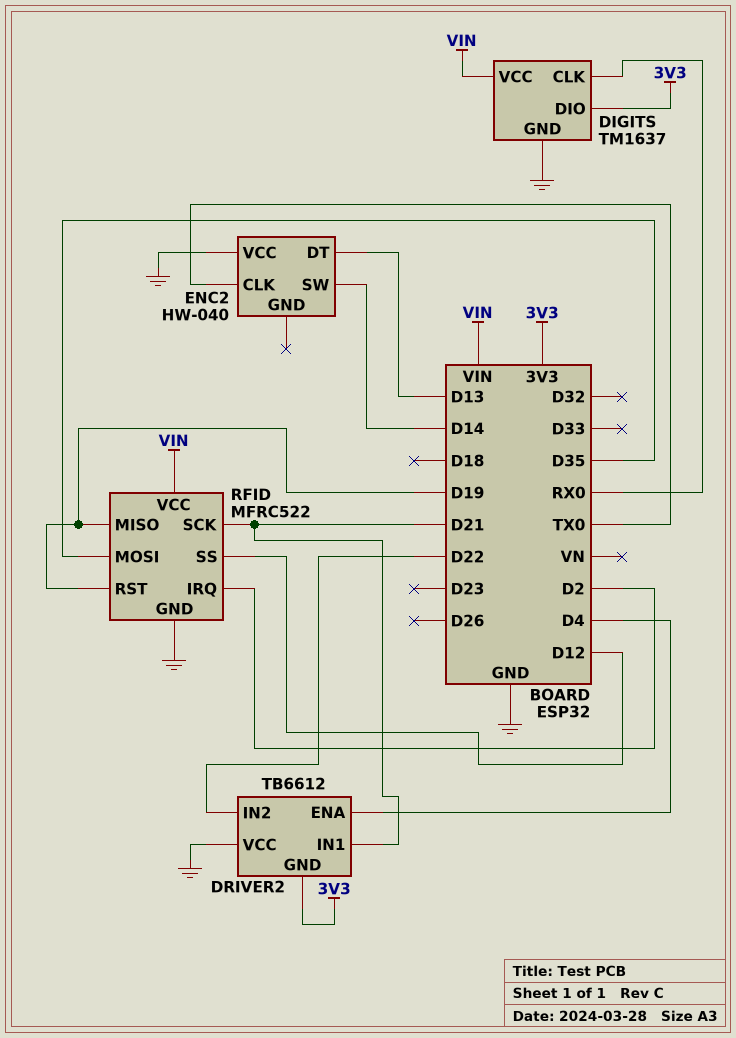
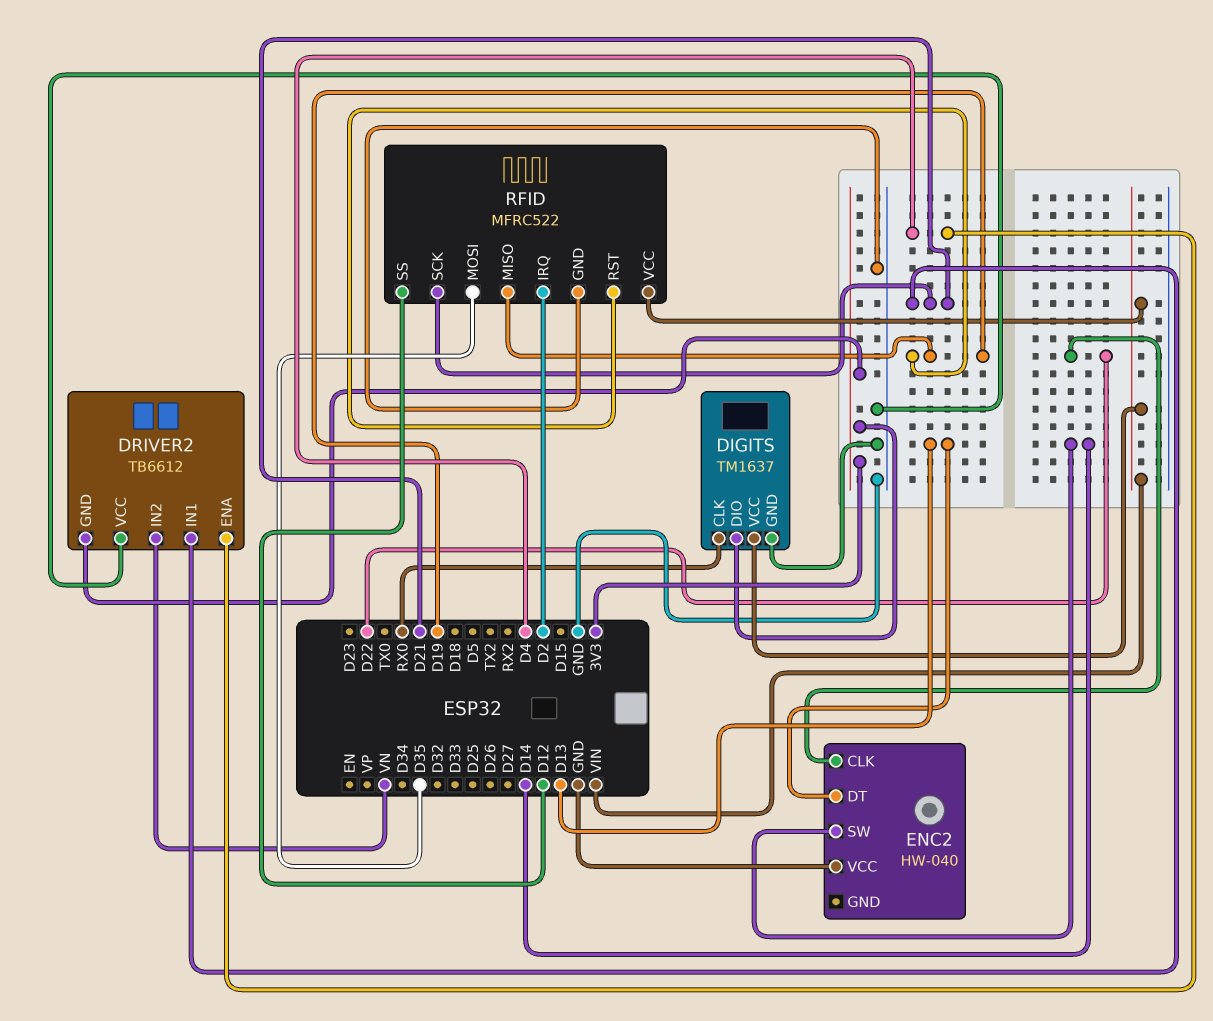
DRIVER2 pin IN2: D22 -> VN
ENC2 pin CLK: TX0 -> D22

